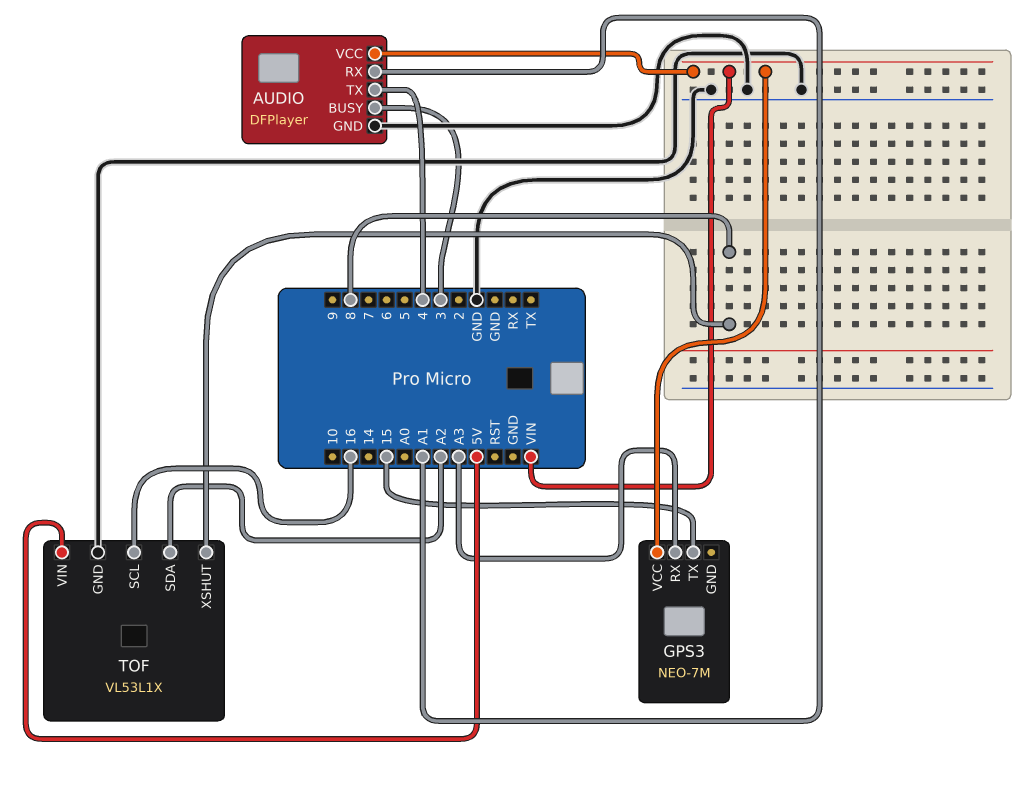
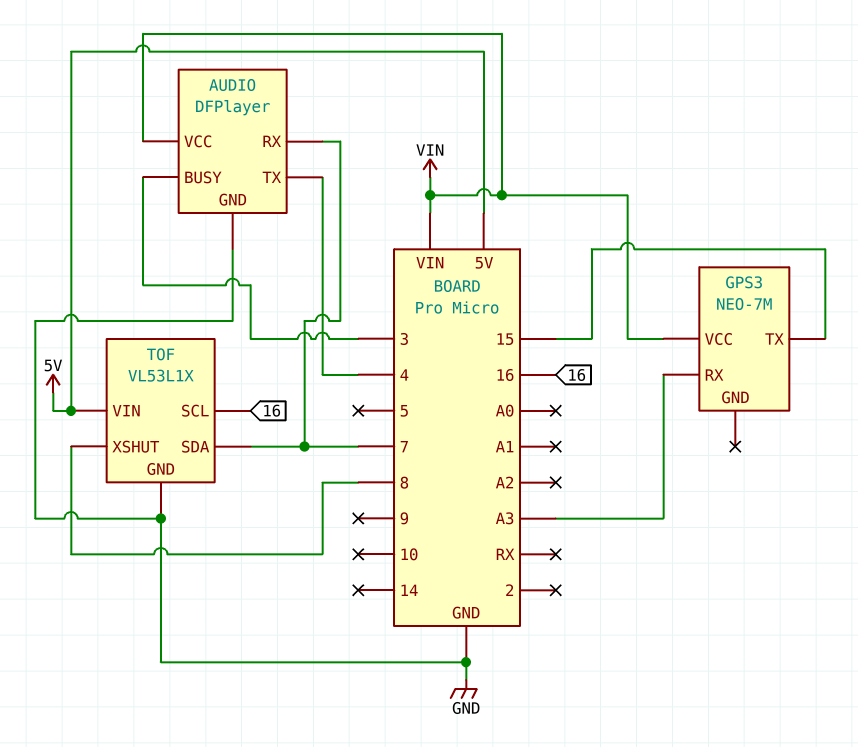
AUDIO pin RX: A1 -> 7
TOF pin SDA: A2 -> 7

